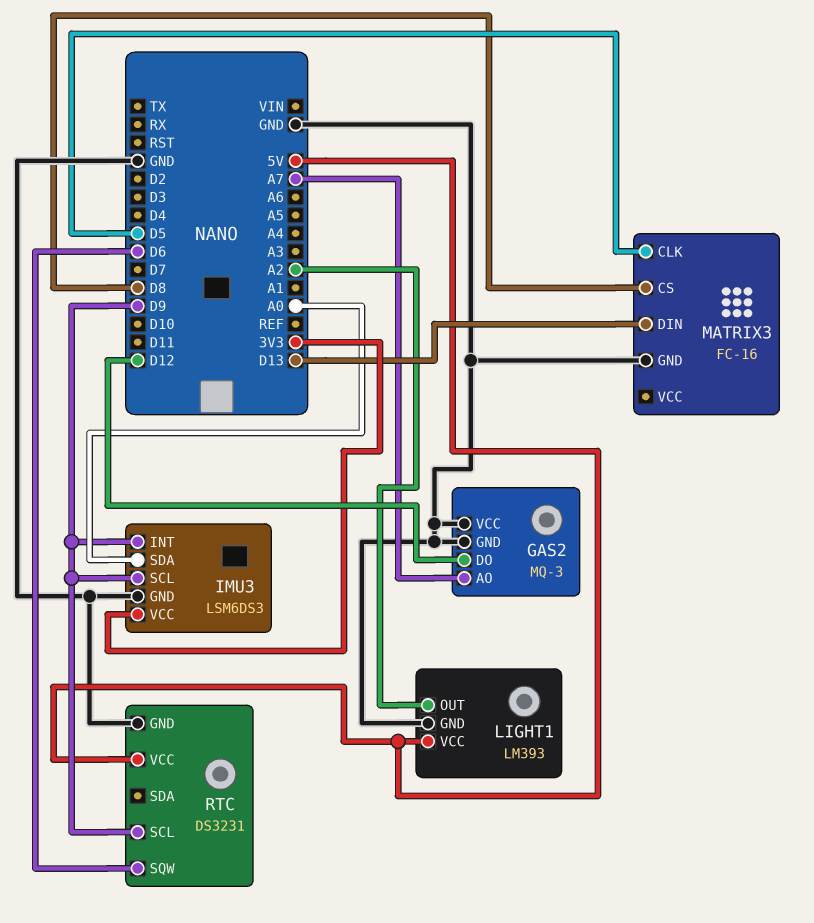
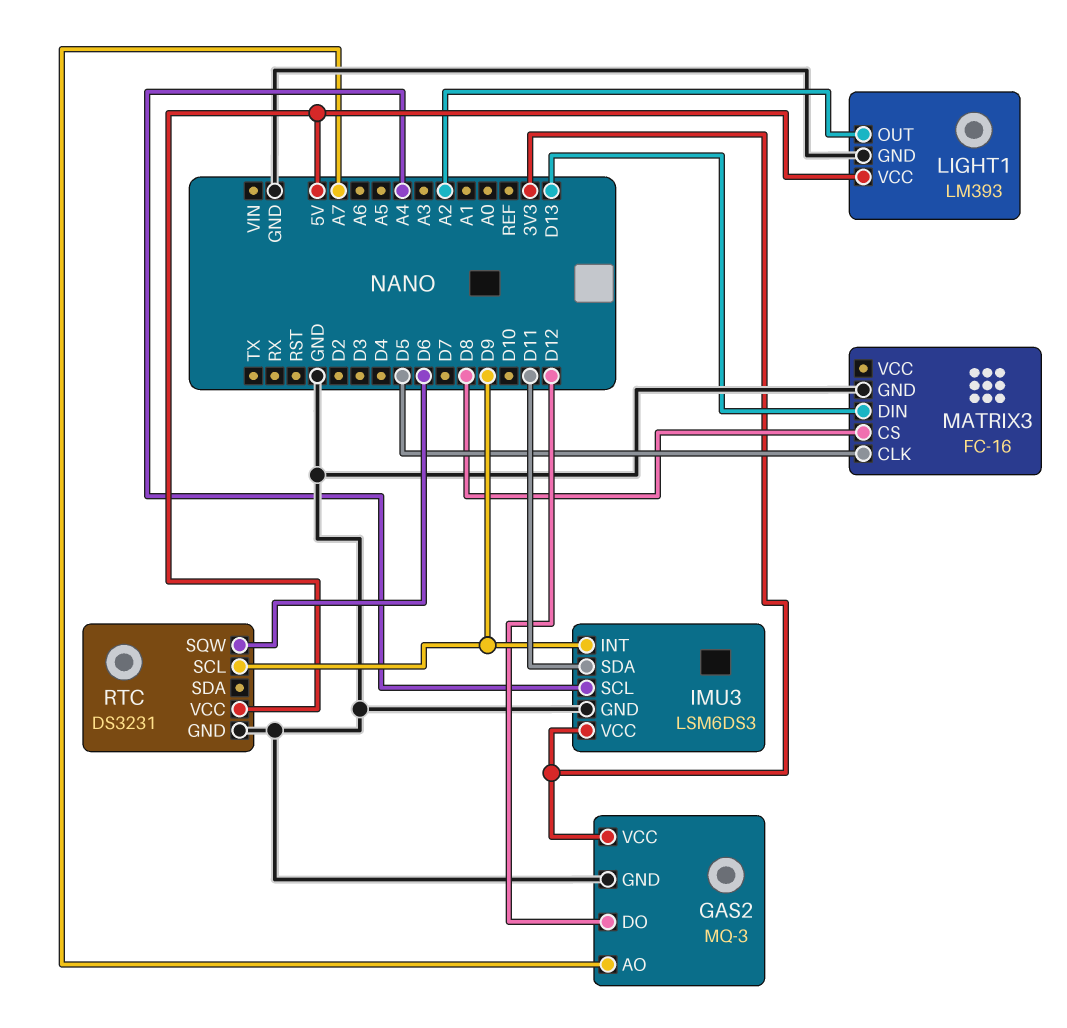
GAS2 pin VCC: GND -> 3V3
IMU3 pin SCL: D9 -> A4
IMU3 pin SDA: A0 -> D11

